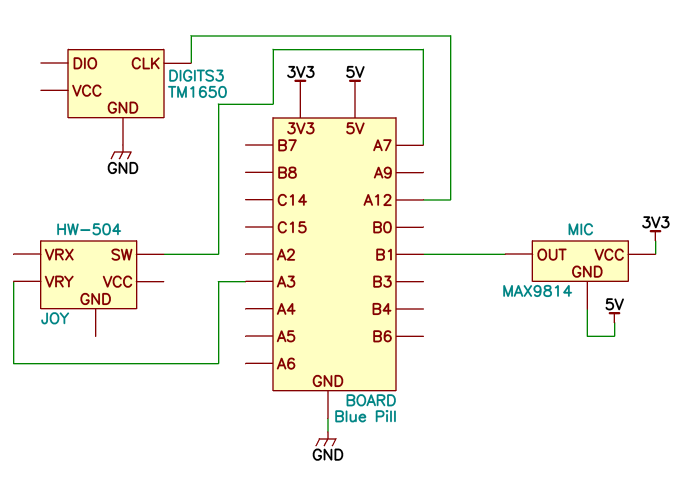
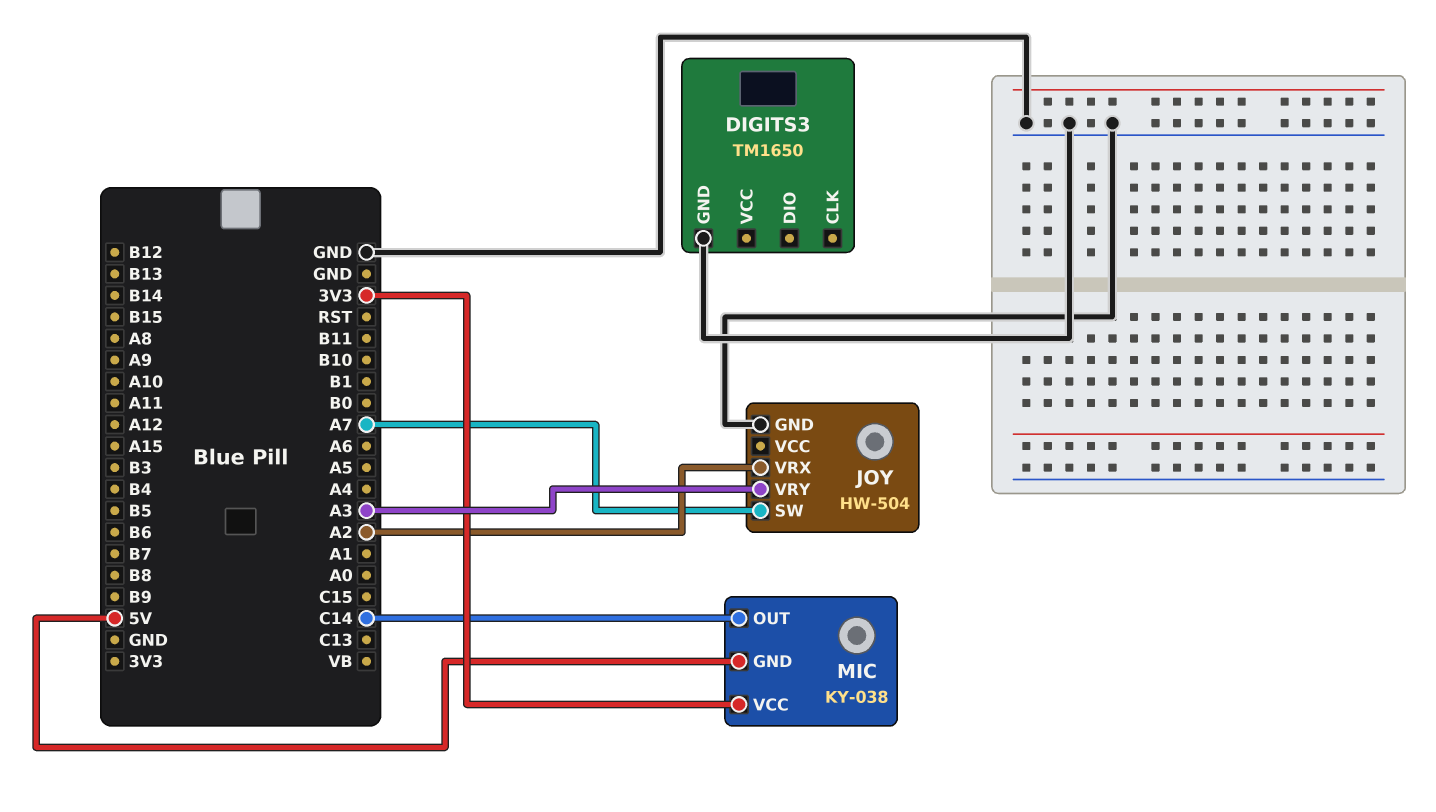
DIGITS3 pin CLK: A12 -> none
JOY pin GND: none -> GND
JOY pin VRX: none -> A2
MIC: MAX9814 -> KY-038
MIC pin OUT: B1 -> C14

